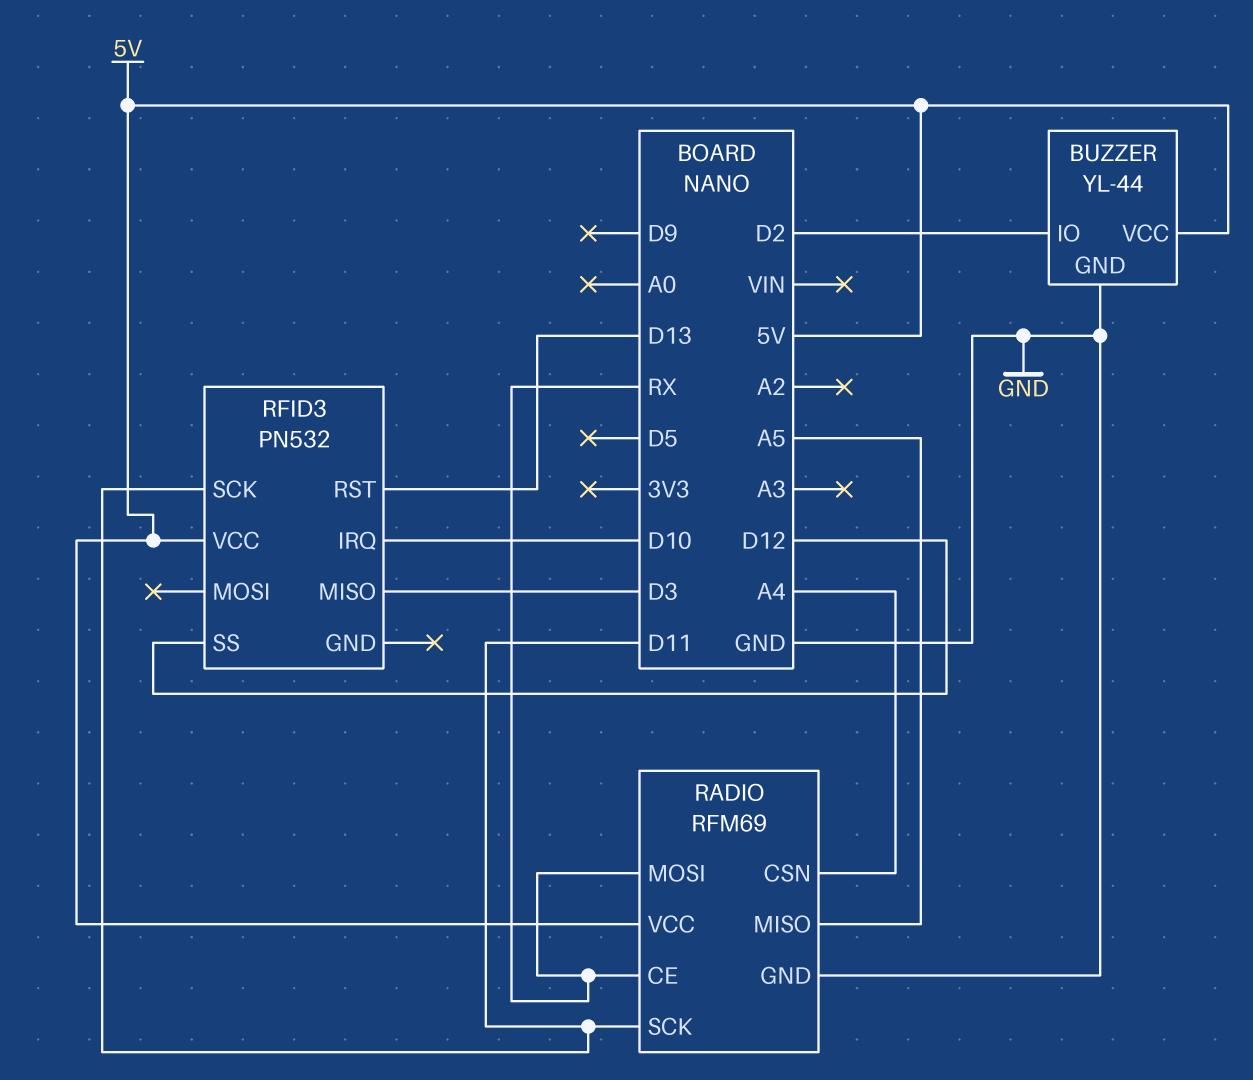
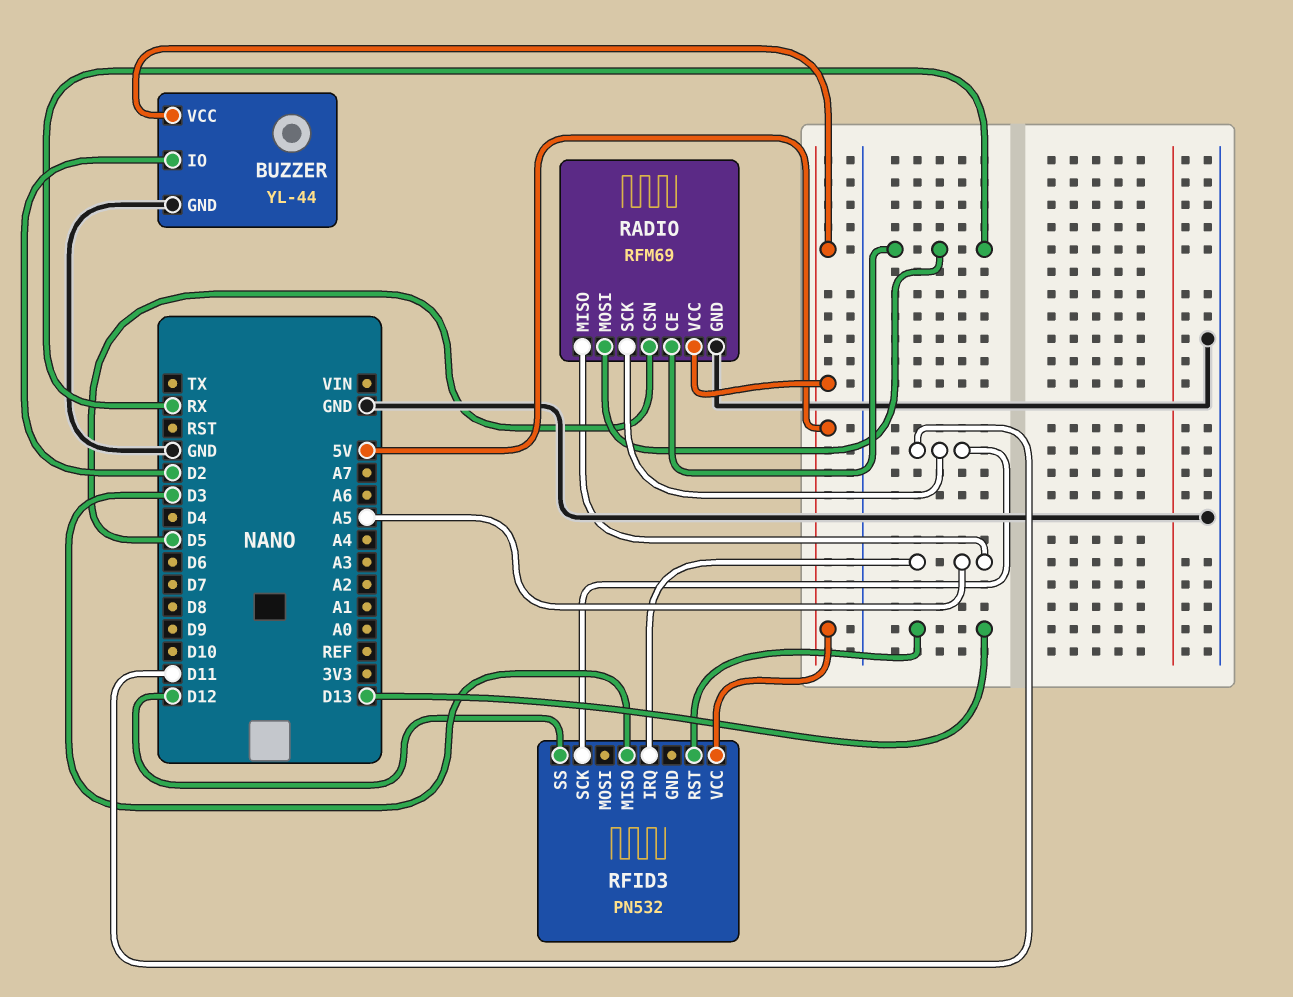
RADIO pin CSN: A4 -> D5
RFID3 pin IRQ: D10 -> A5

